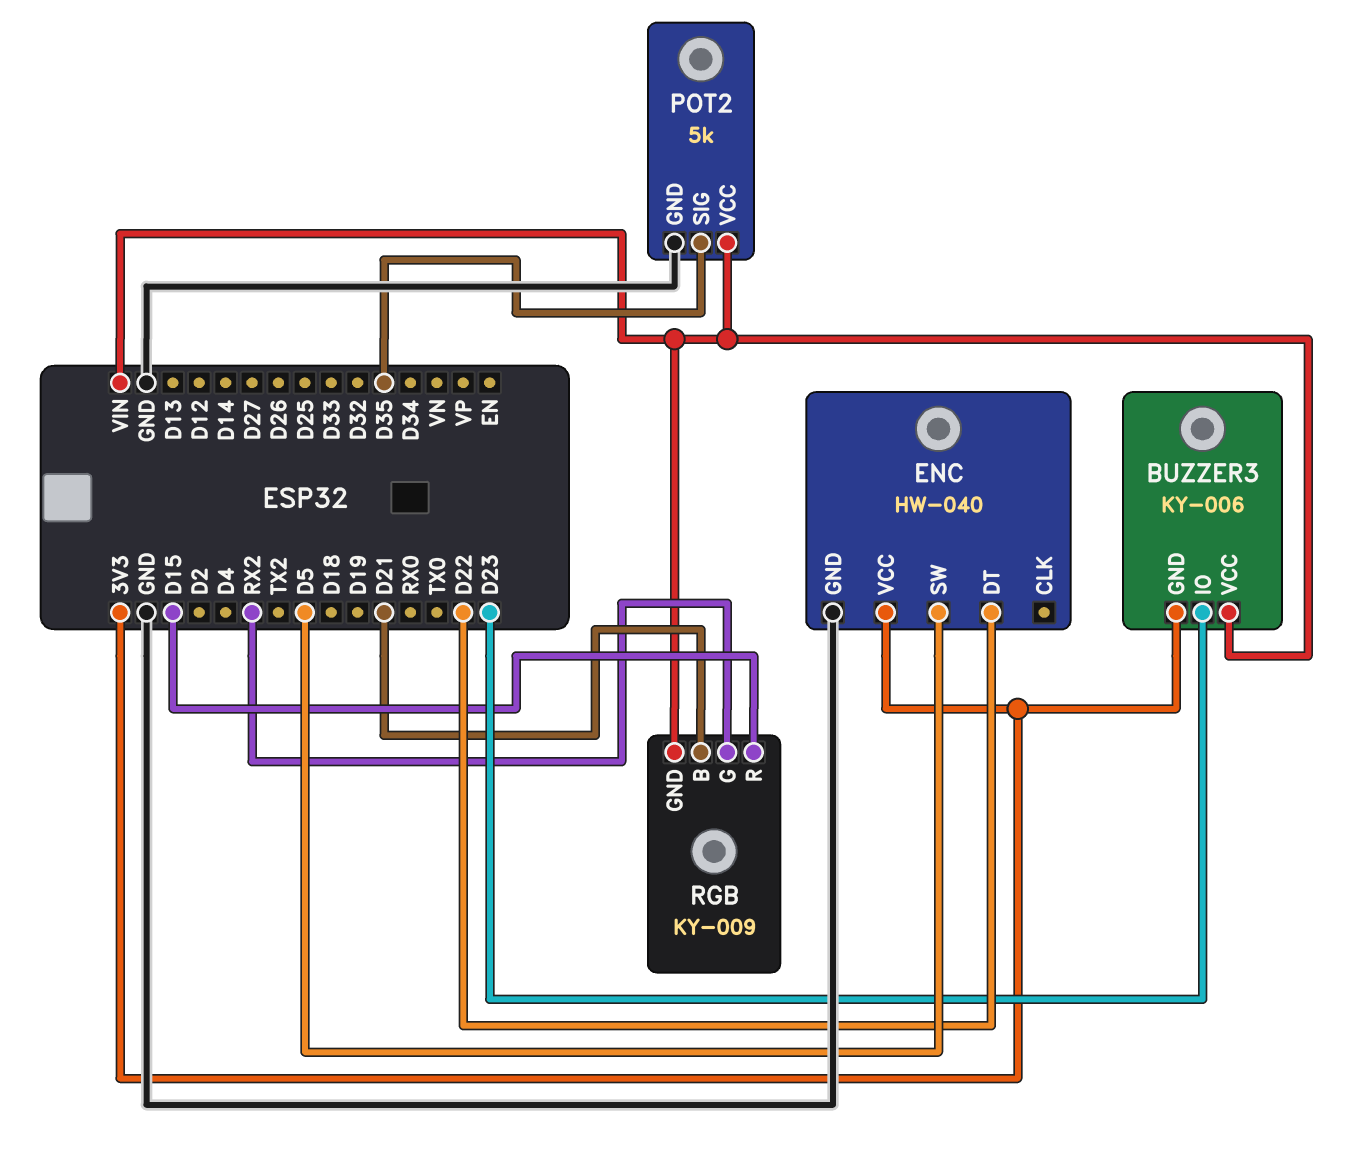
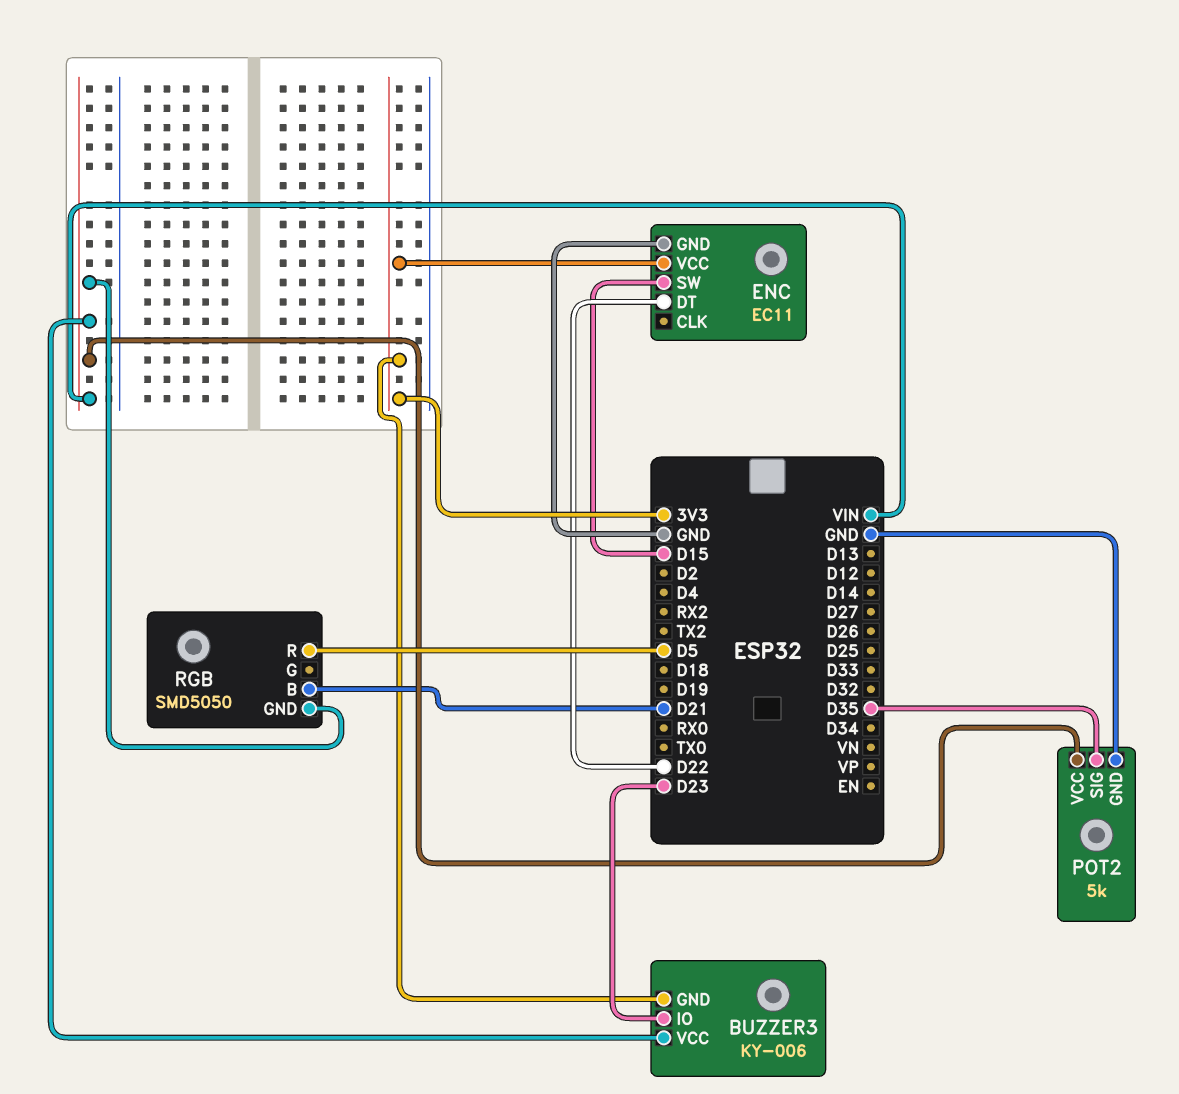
ENC: HW-040 -> EC11
ENC pin SW: D5 -> D15
RGB: KY-009 -> SMD5050
RGB pin G: RX2 -> none
RGB pin R: D15 -> D5

